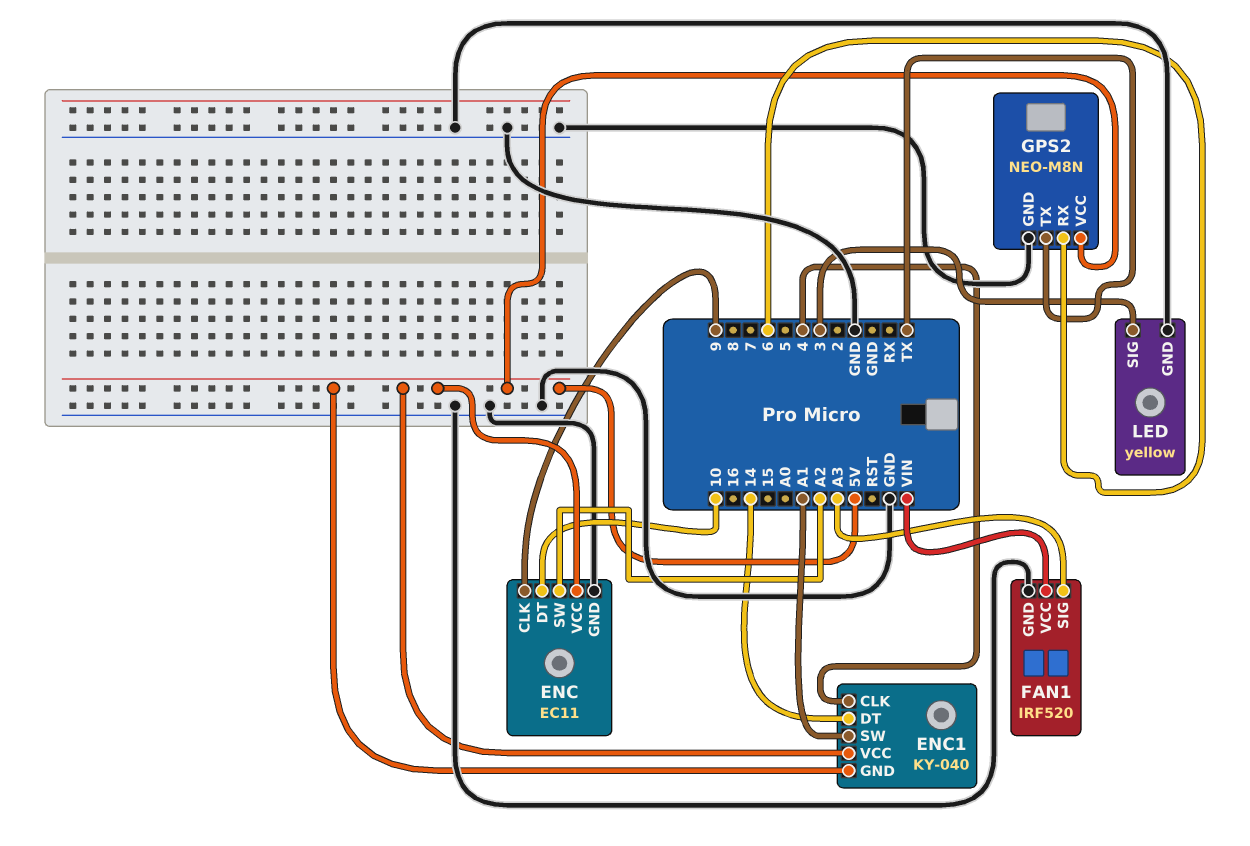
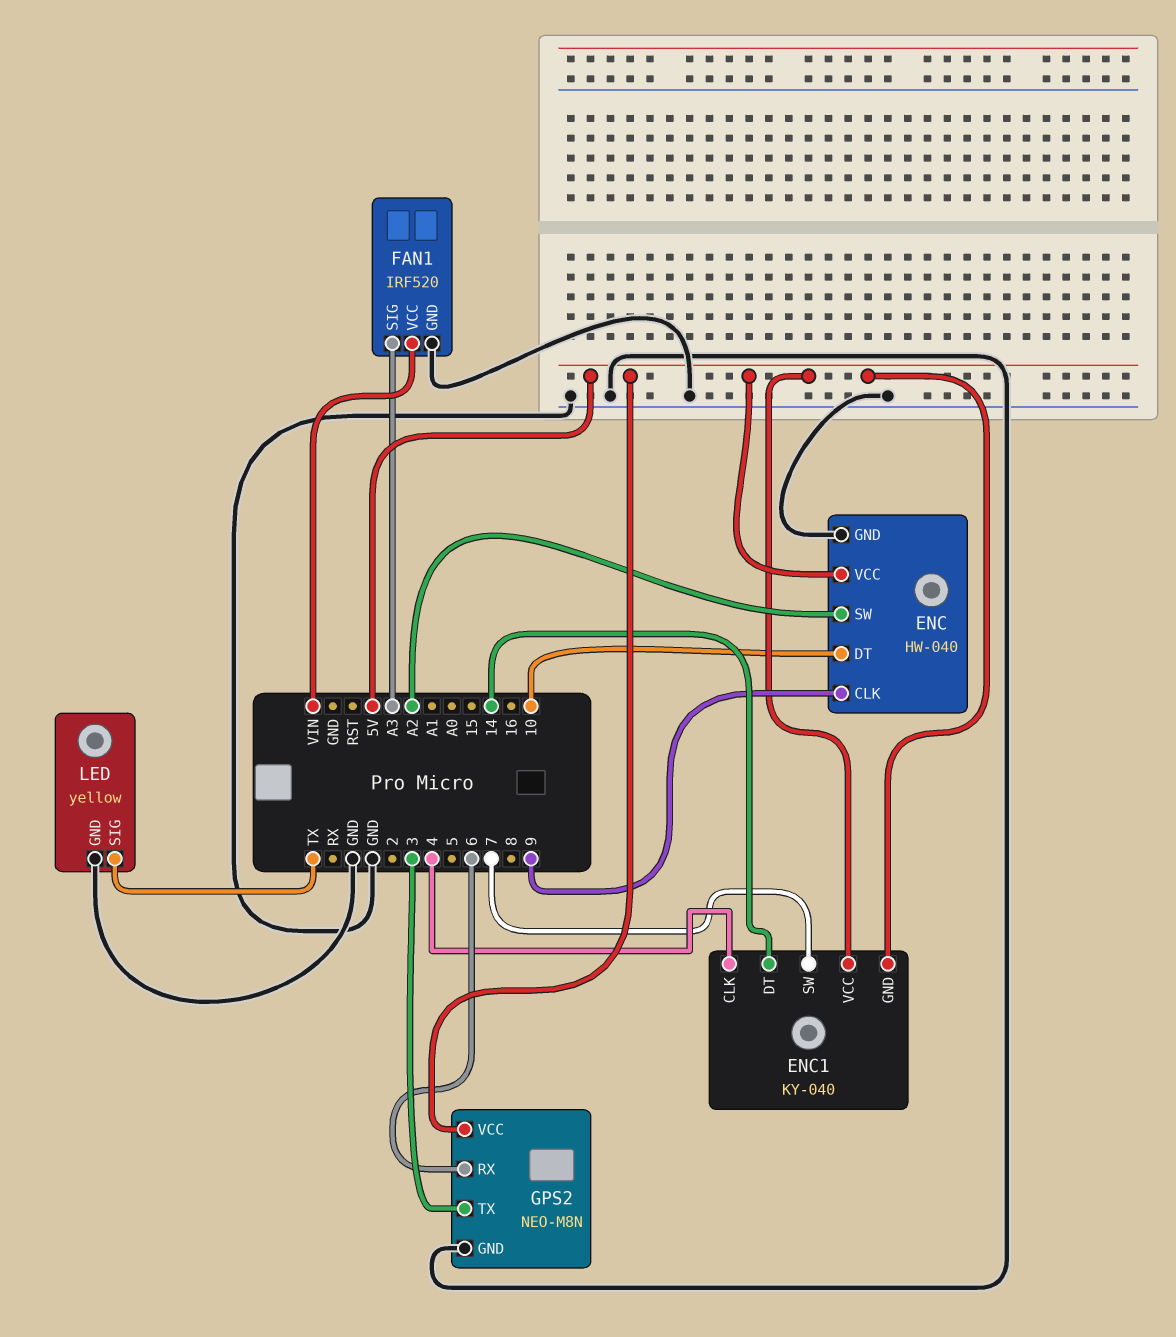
ENC: EC11 -> HW-040
ENC1 pin SW: A1 -> 7
GPS2 pin TX: TX -> 3
LED pin SIG: 3 -> TX

